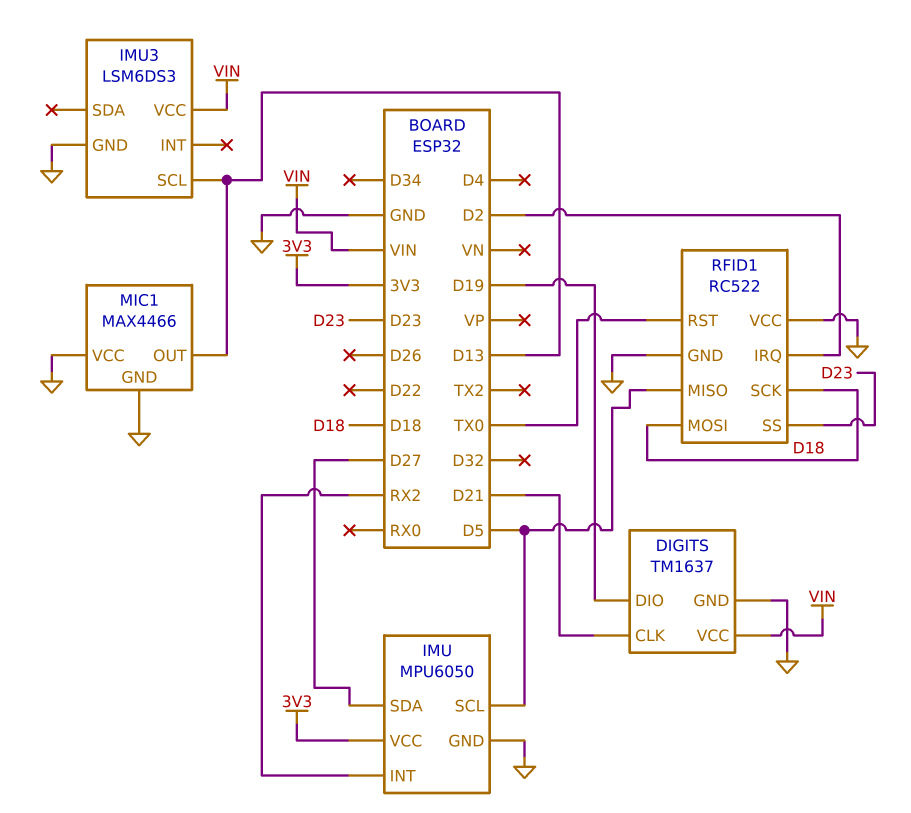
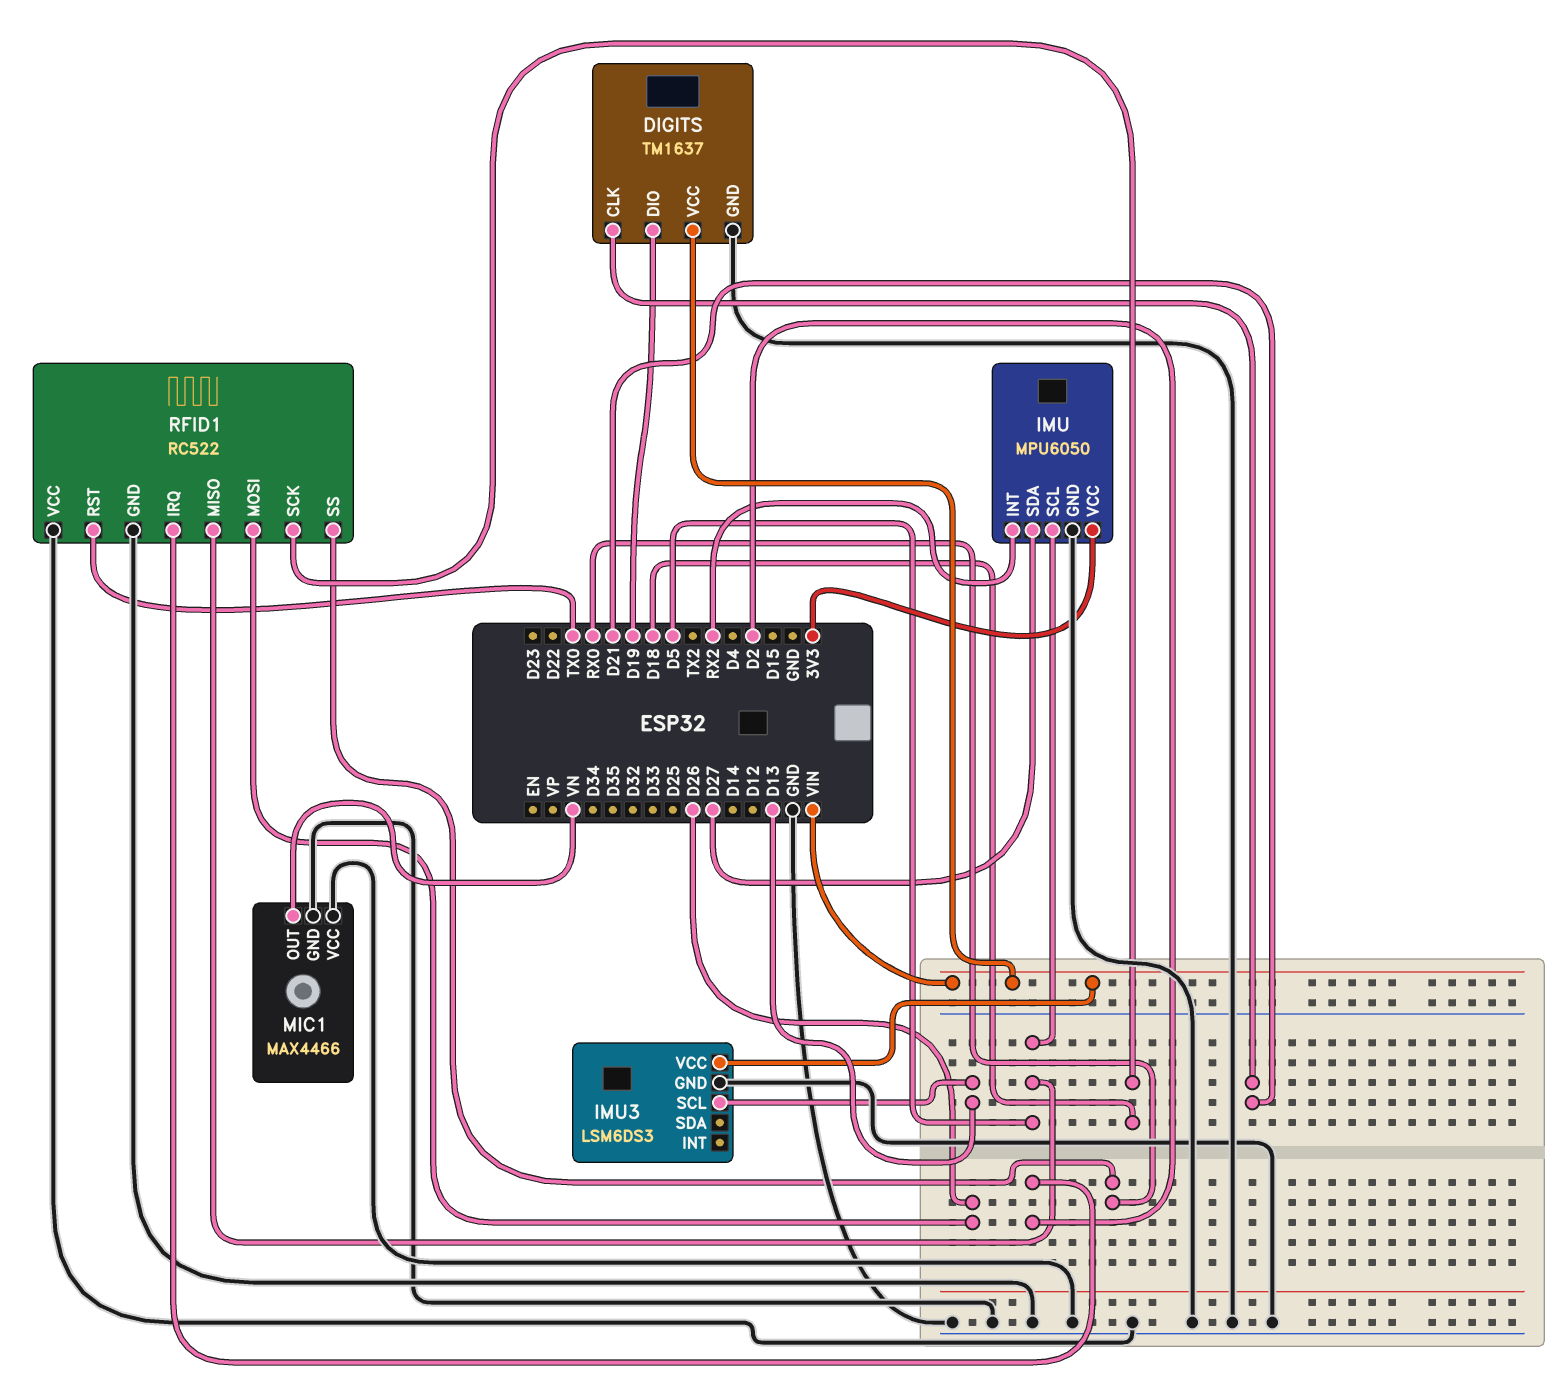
MIC1 pin OUT: D13 -> VN
RFID1 pin MOSI: D18 -> D26
RFID1 pin SS: D23 -> RX0

